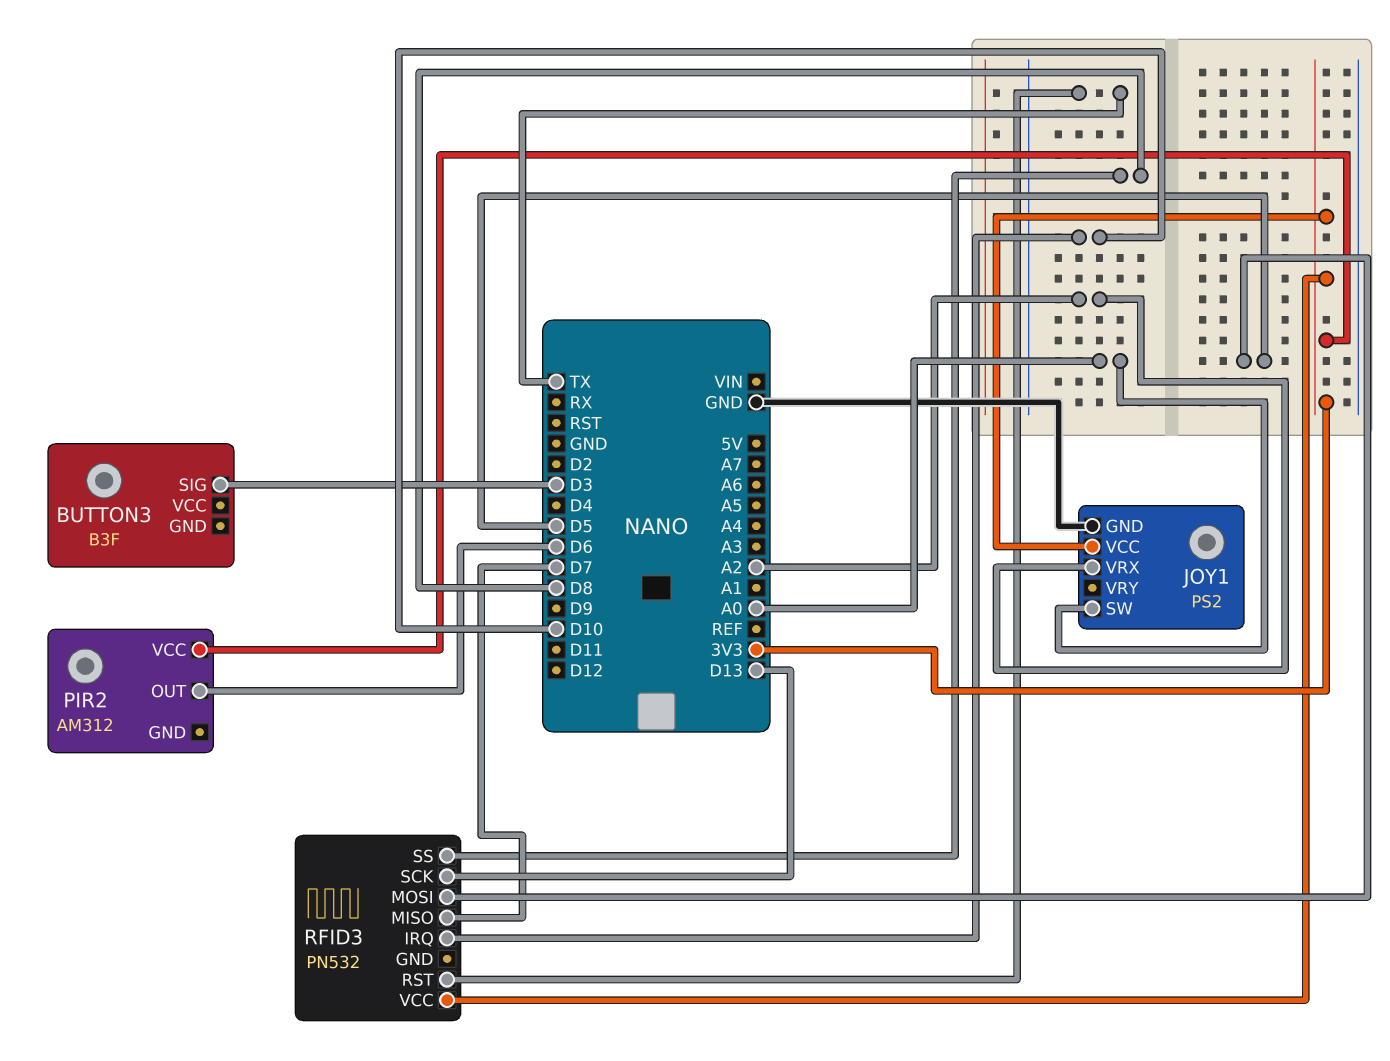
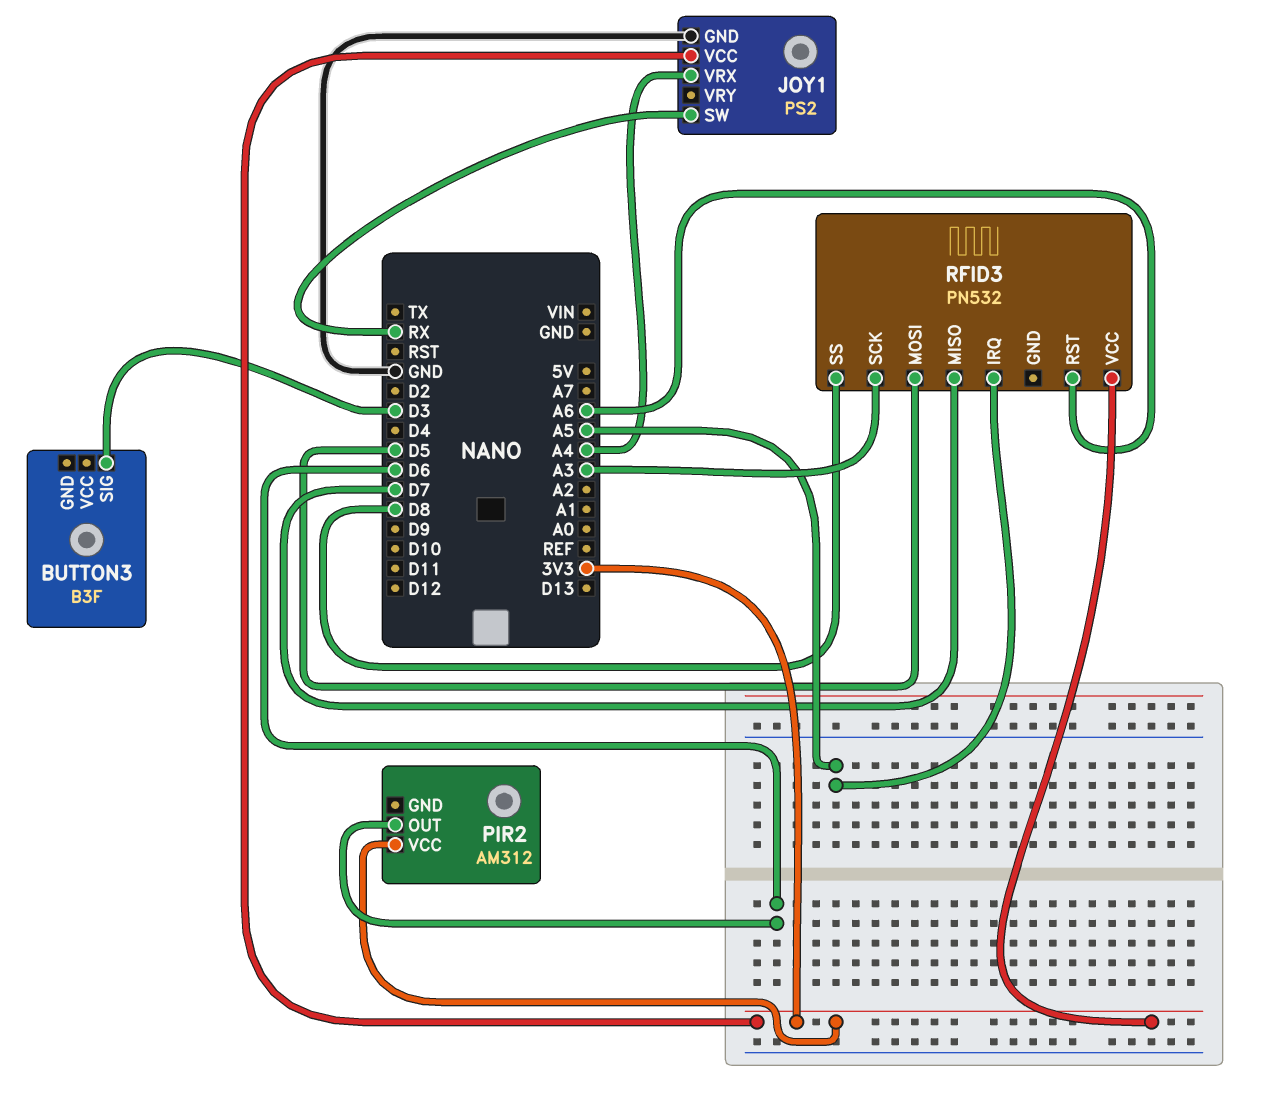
JOY1 pin SW: A0 -> RX
JOY1 pin VRX: A2 -> A4
RFID3 pin IRQ: D10 -> A5
RFID3 pin RST: TX -> A6
RFID3 pin SCK: D13 -> A3

